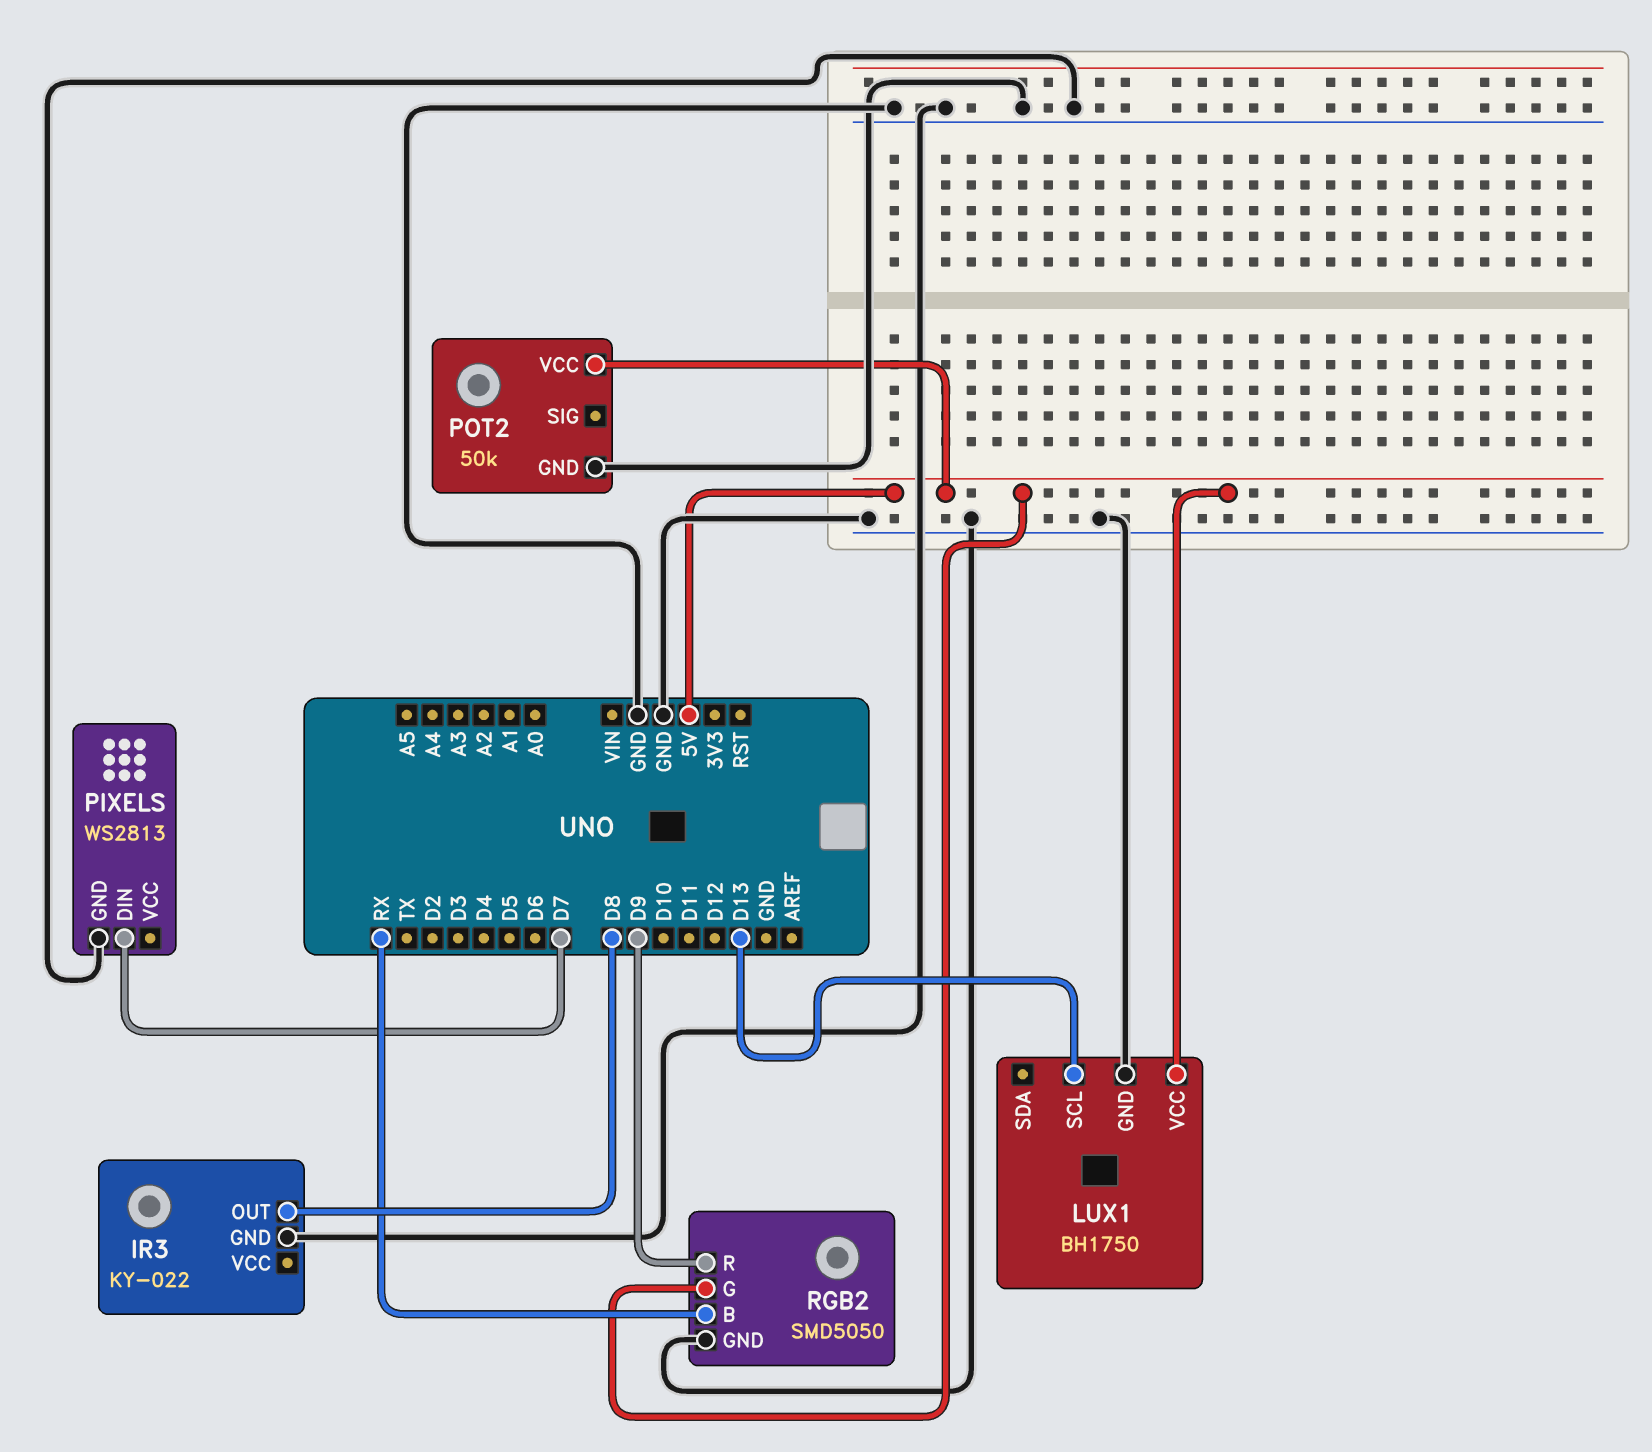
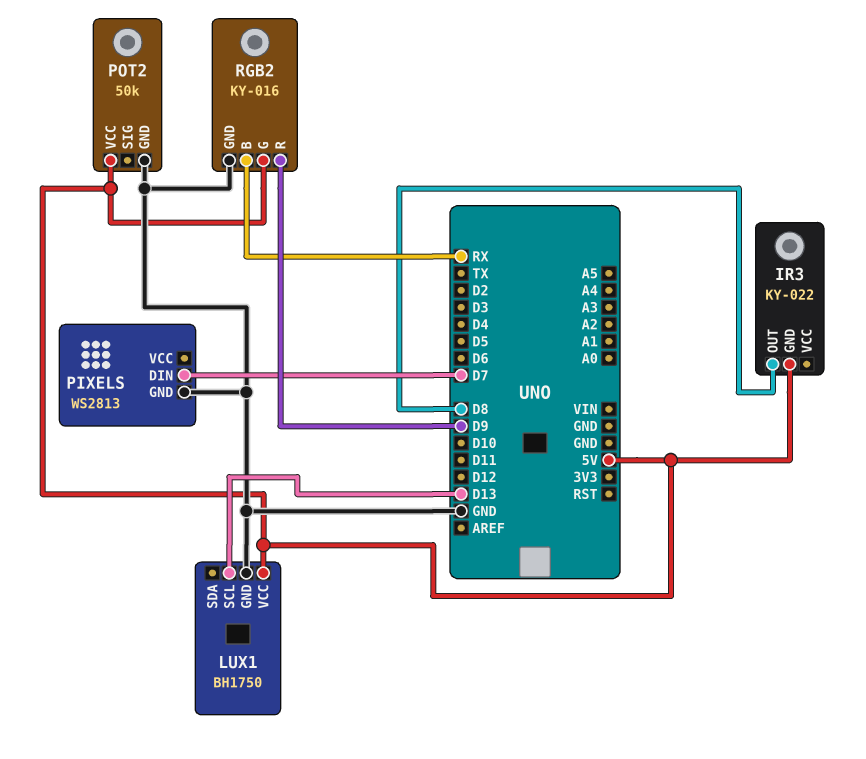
IR3 pin GND: GND -> 5V
RGB2: SMD5050 -> KY-016

